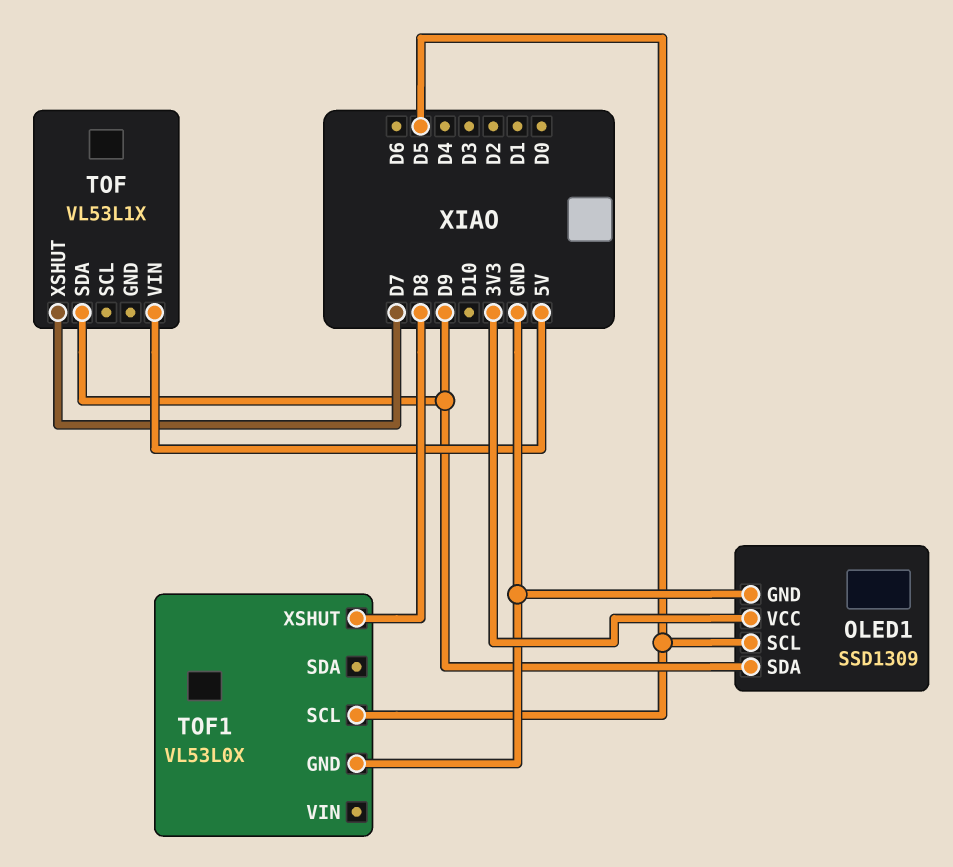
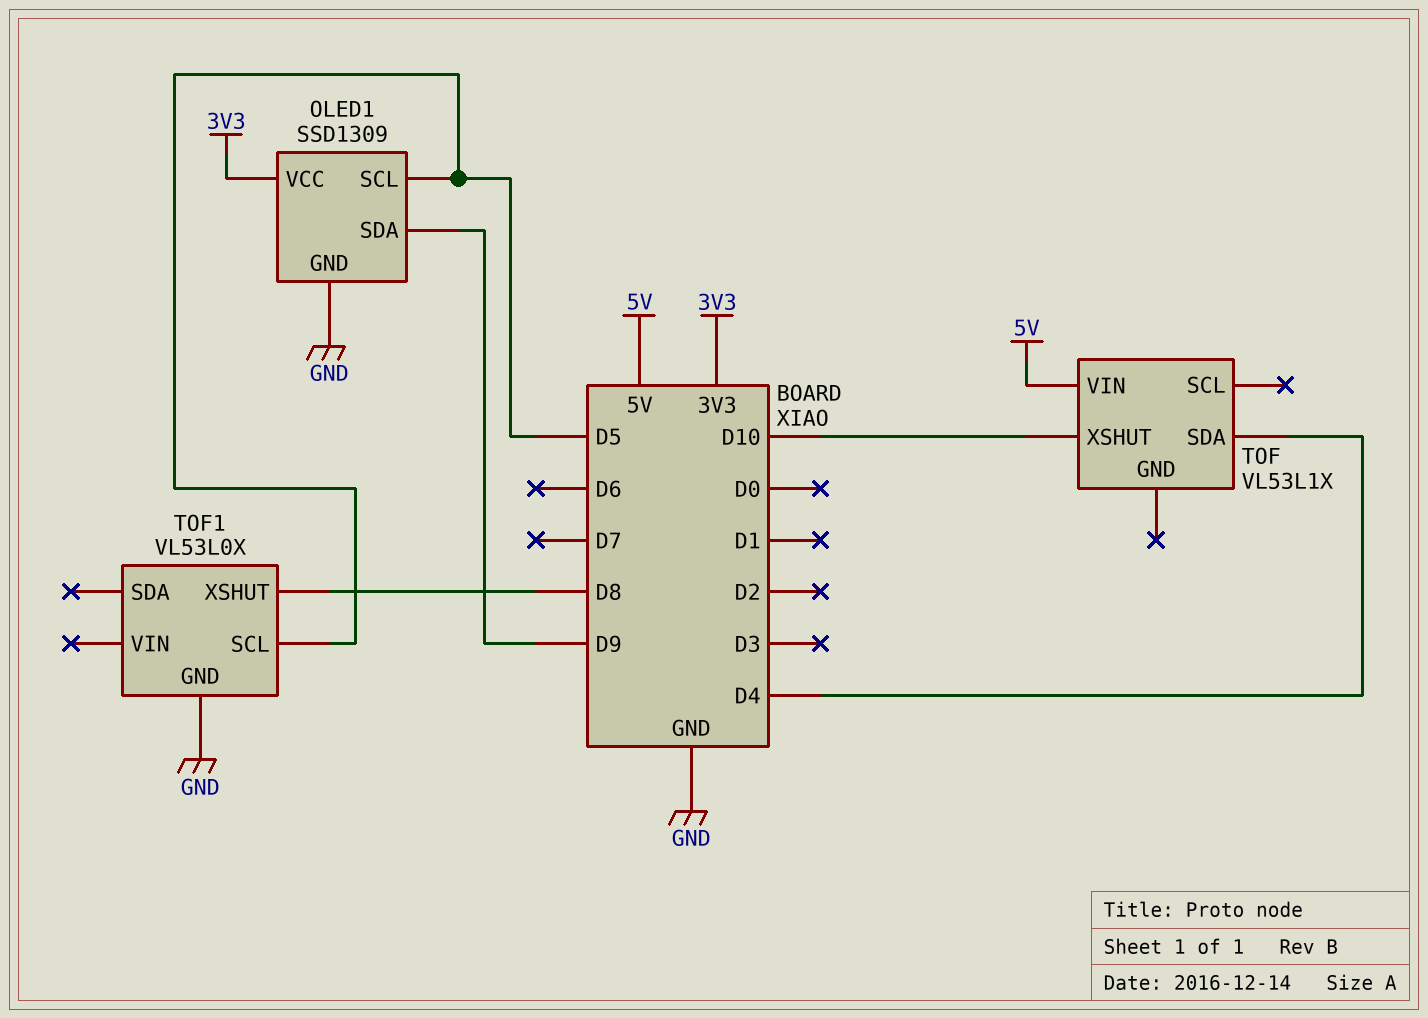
TOF pin SDA: D9 -> D4
TOF pin XSHUT: D7 -> D10

